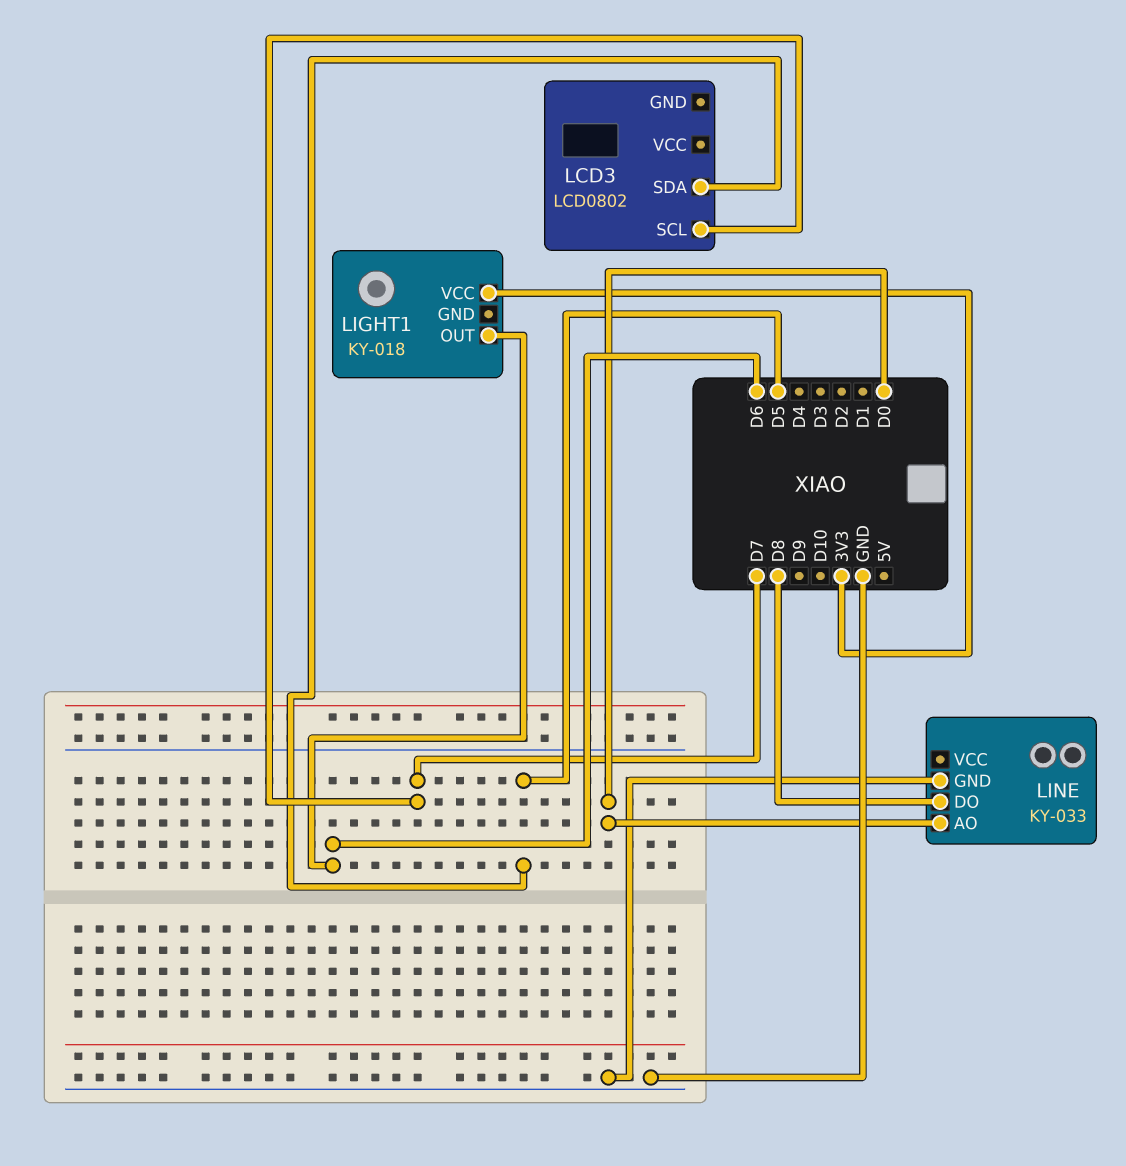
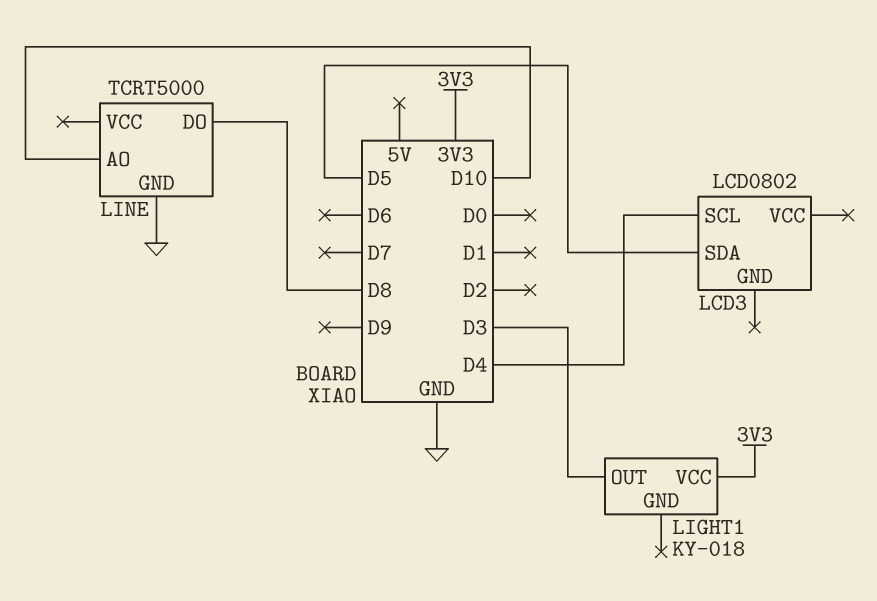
LCD3 pin SCL: D7 -> D4
LIGHT1 pin OUT: D6 -> D3
LINE: KY-033 -> TCRT5000
LINE pin AO: D0 -> D10

